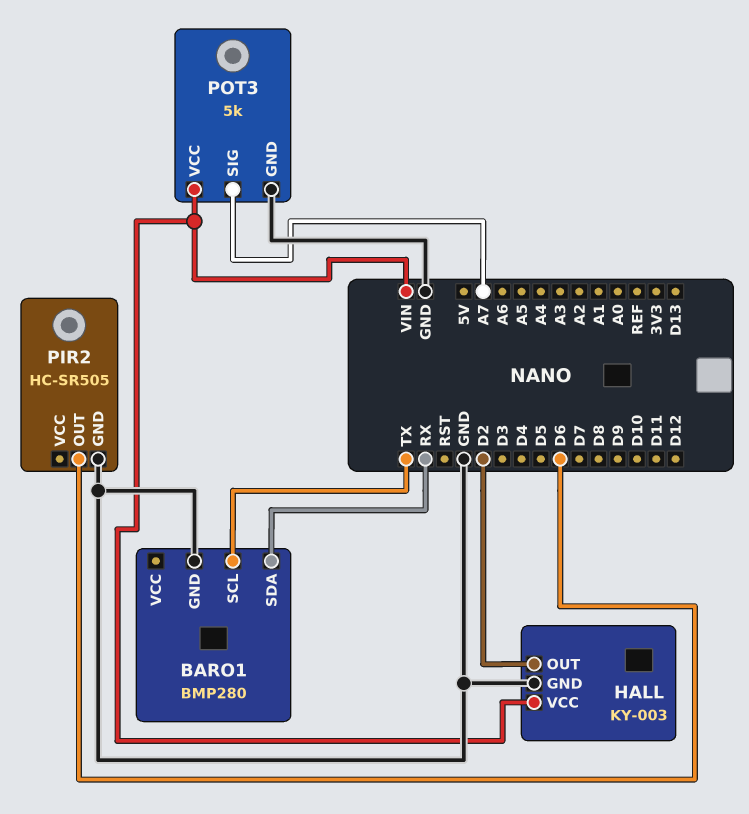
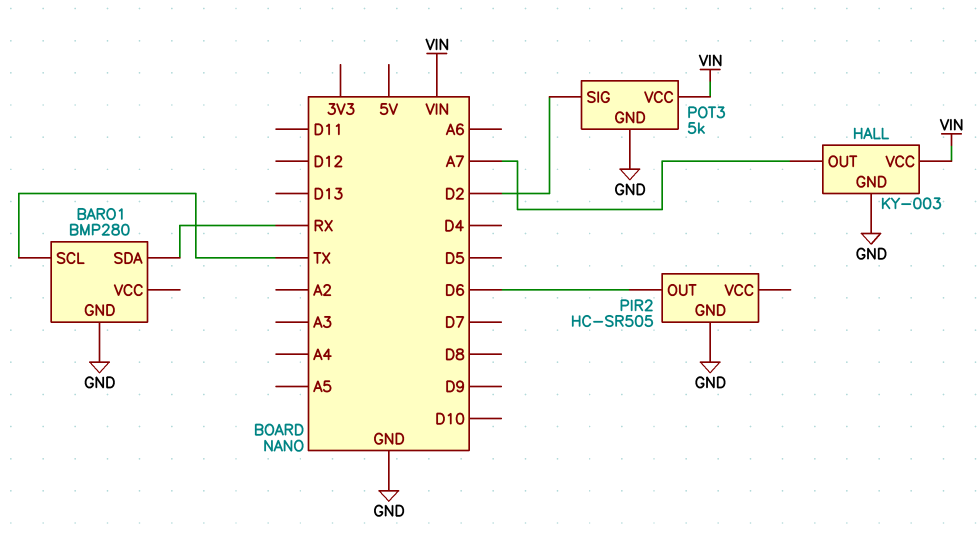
HALL pin OUT: D2 -> A7
POT3 pin SIG: A7 -> D2

